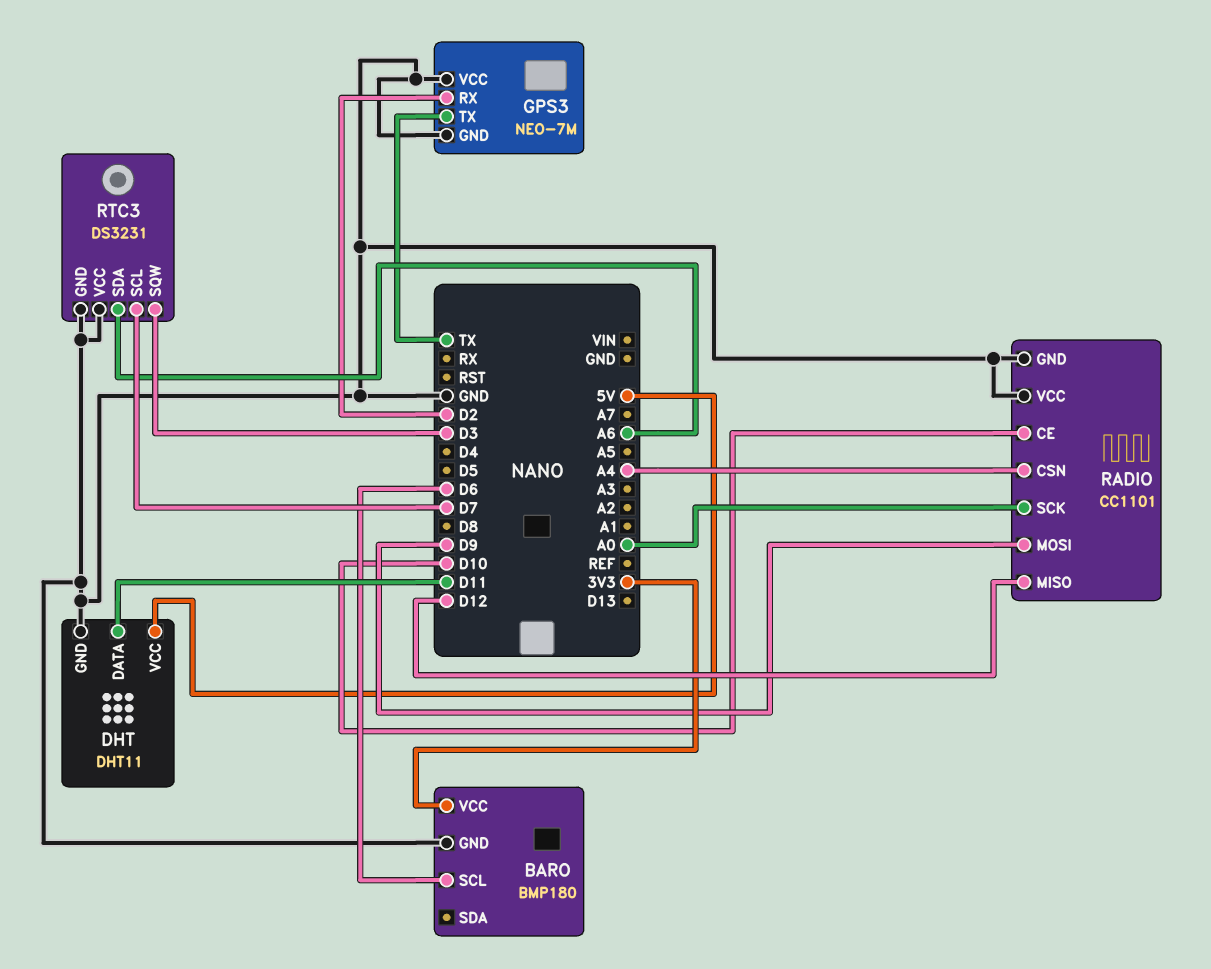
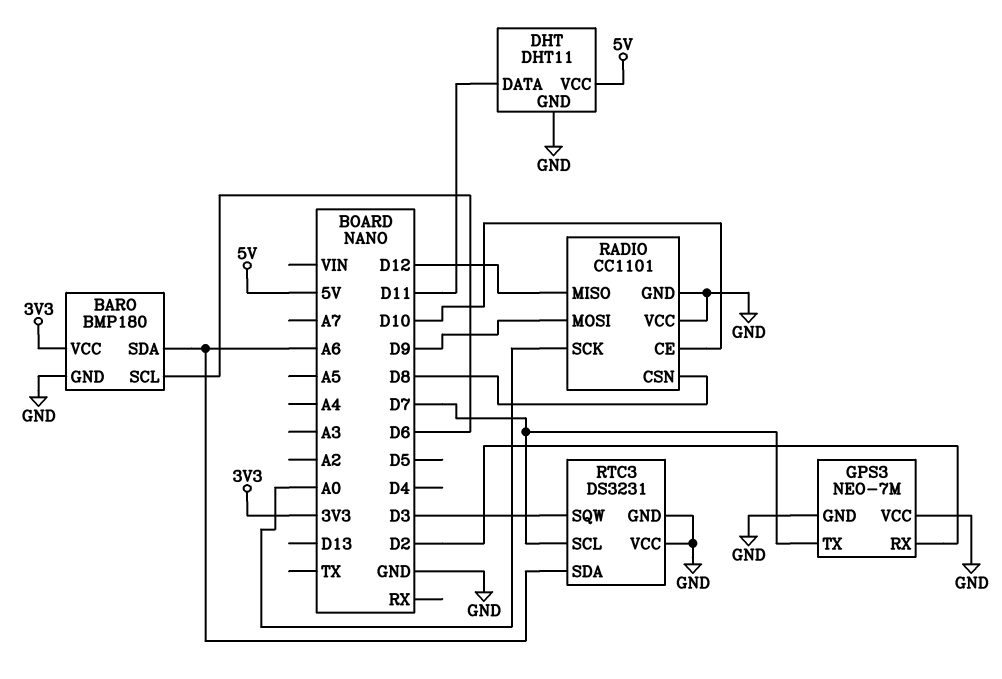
BARO pin SDA: none -> A6
GPS3 pin TX: TX -> D7
RADIO pin CSN: A4 -> D8

